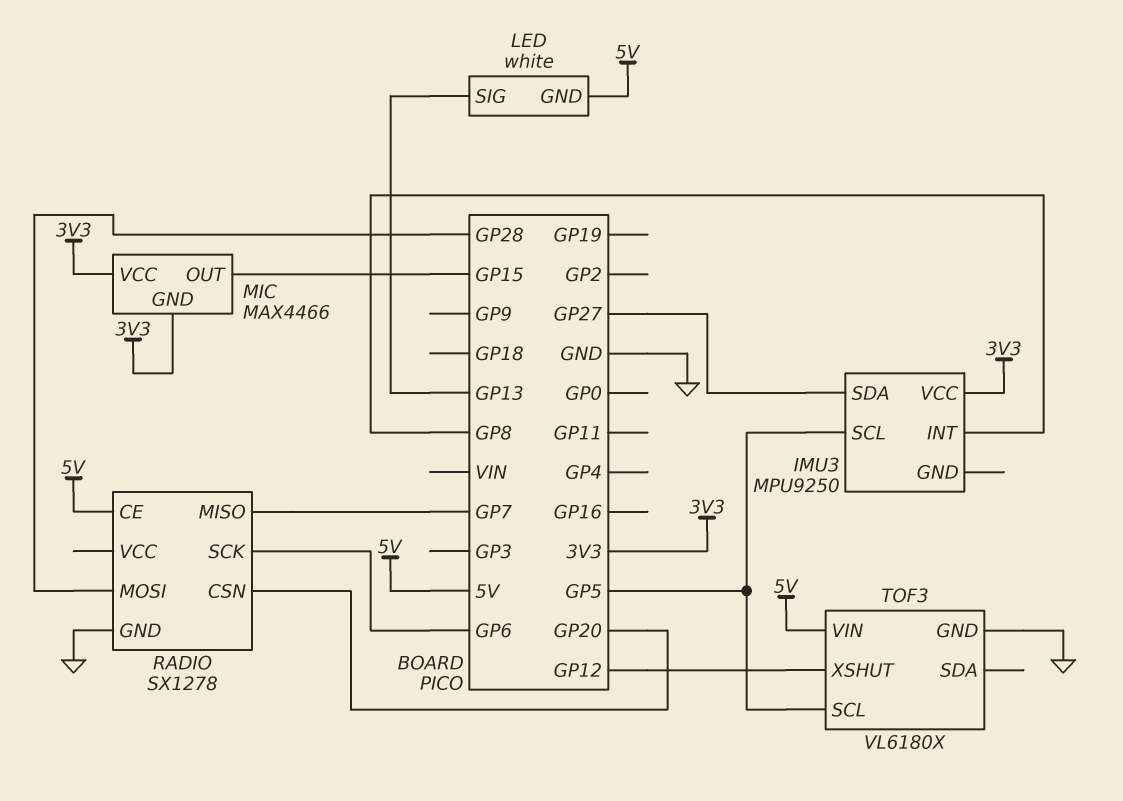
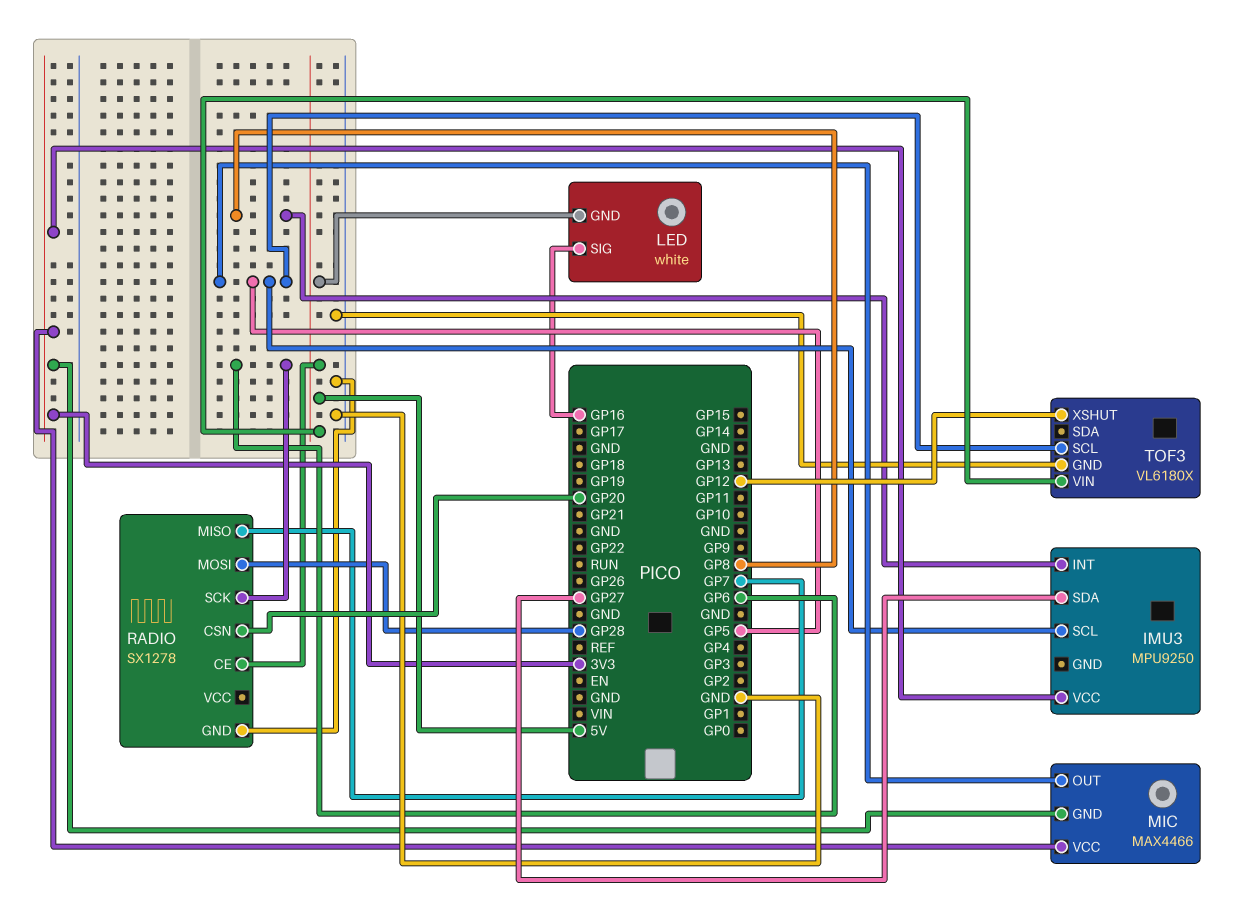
LED pin SIG: GP13 -> GP16
MIC pin OUT: GP15 -> GP5

